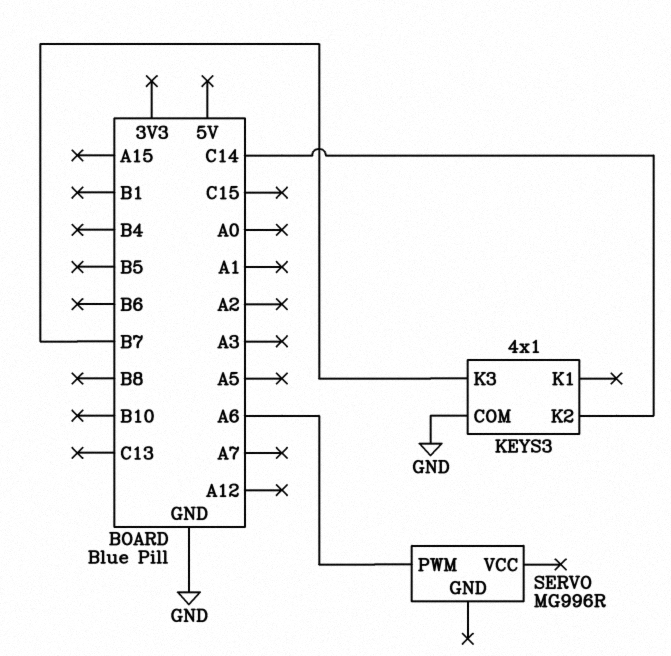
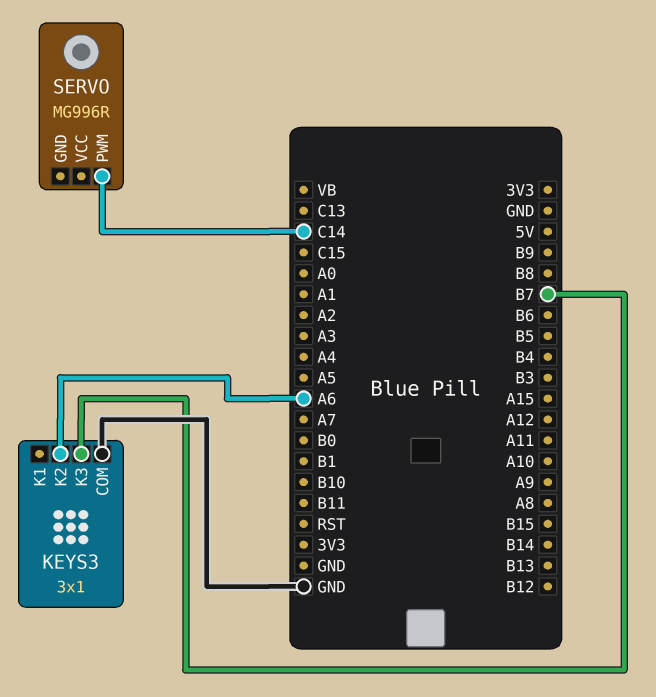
KEYS3: 4x1 -> 3x1
KEYS3 pin K2: C14 -> A6
SERVO pin PWM: A6 -> C14

